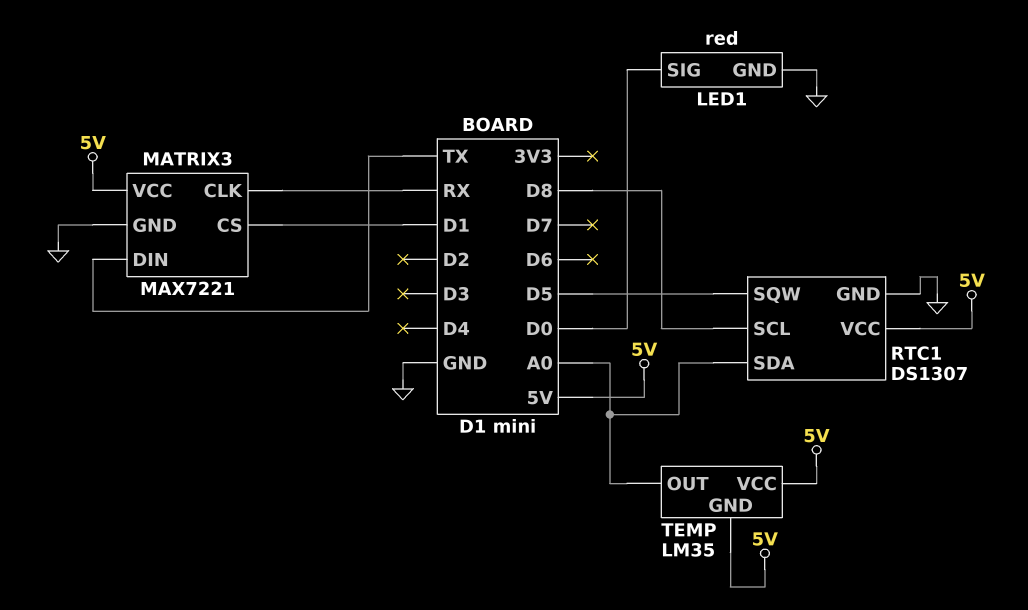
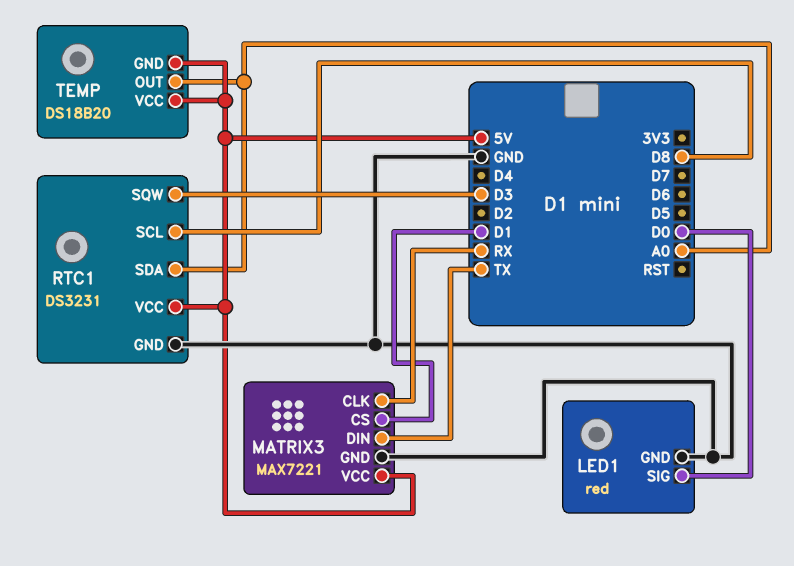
RTC1: DS1307 -> DS3231
RTC1 pin SQW: D5 -> D3
TEMP: LM35 -> DS18B20

